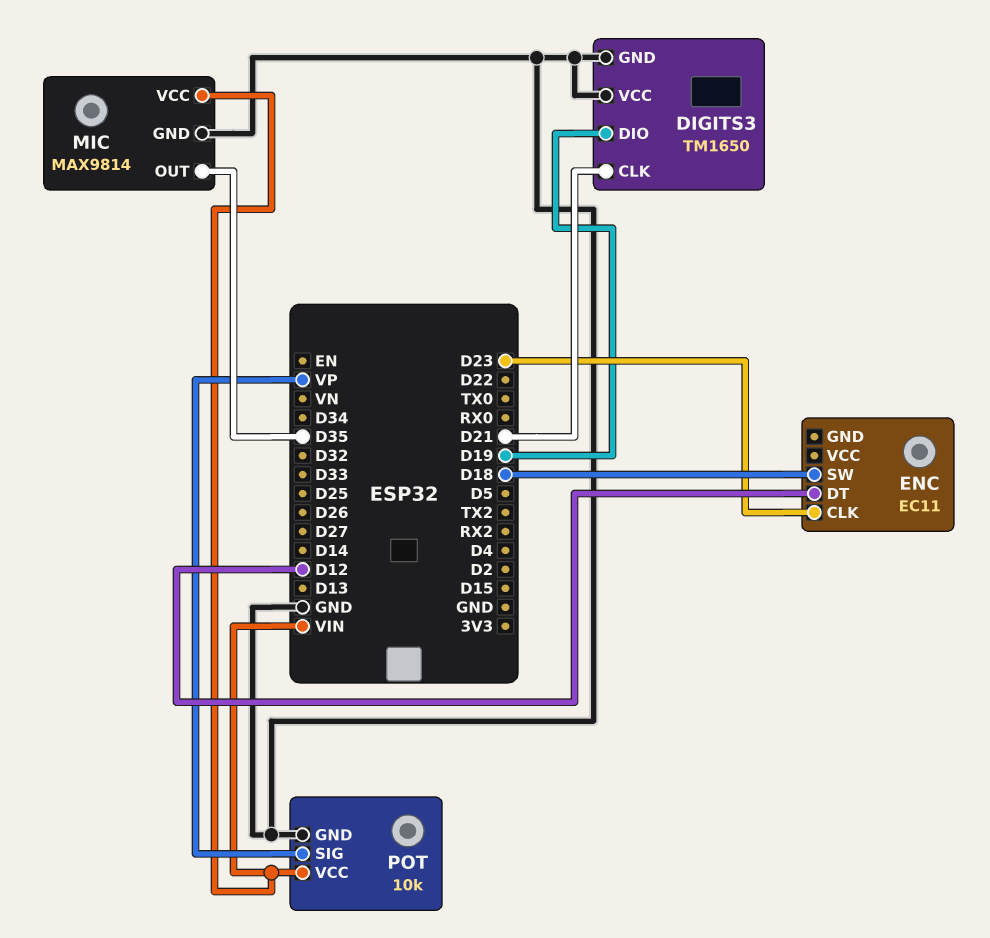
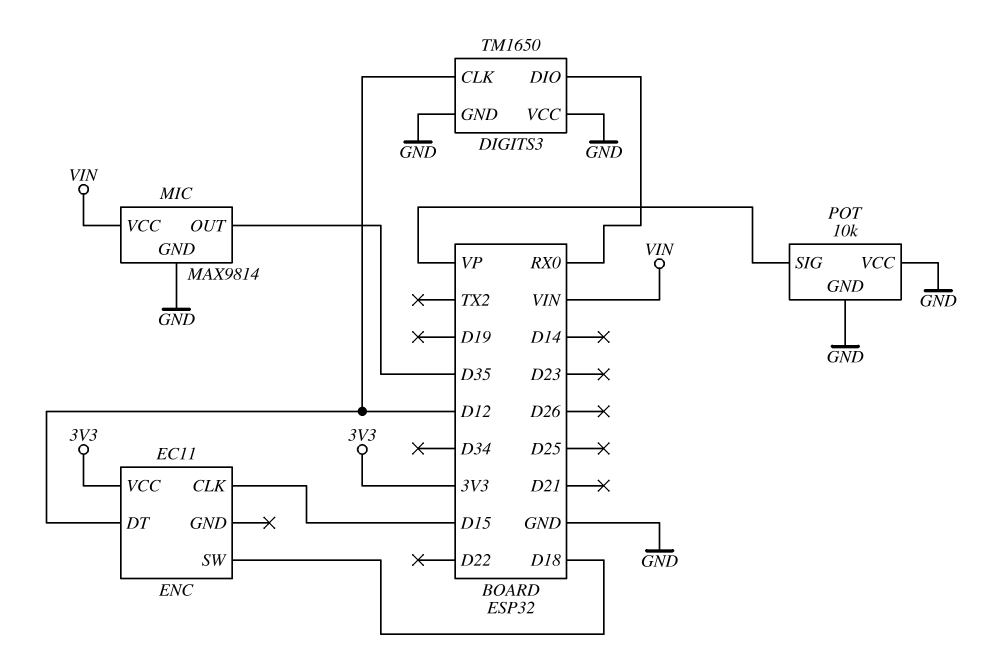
DIGITS3 pin CLK: D21 -> D12
DIGITS3 pin DIO: D19 -> RX0
ENC pin CLK: D23 -> D15
ENC pin VCC: none -> 3V3
POT pin VCC: VIN -> GND

